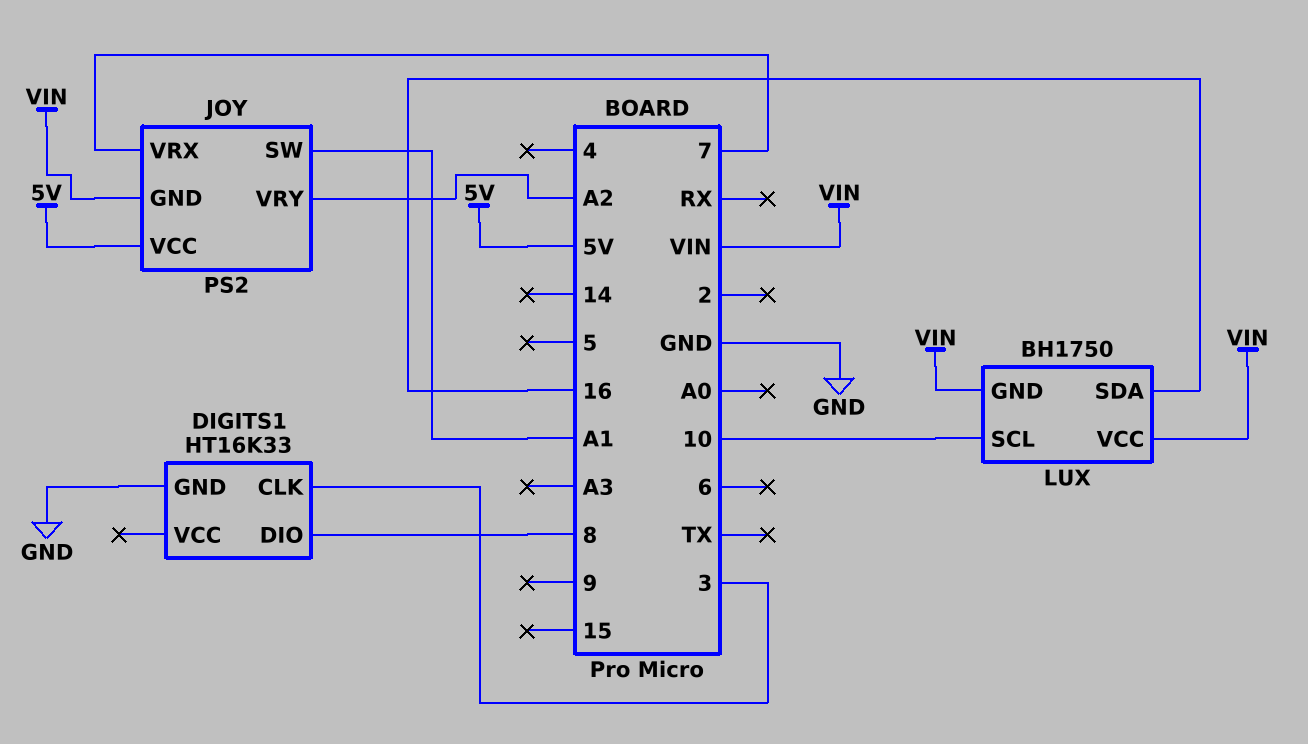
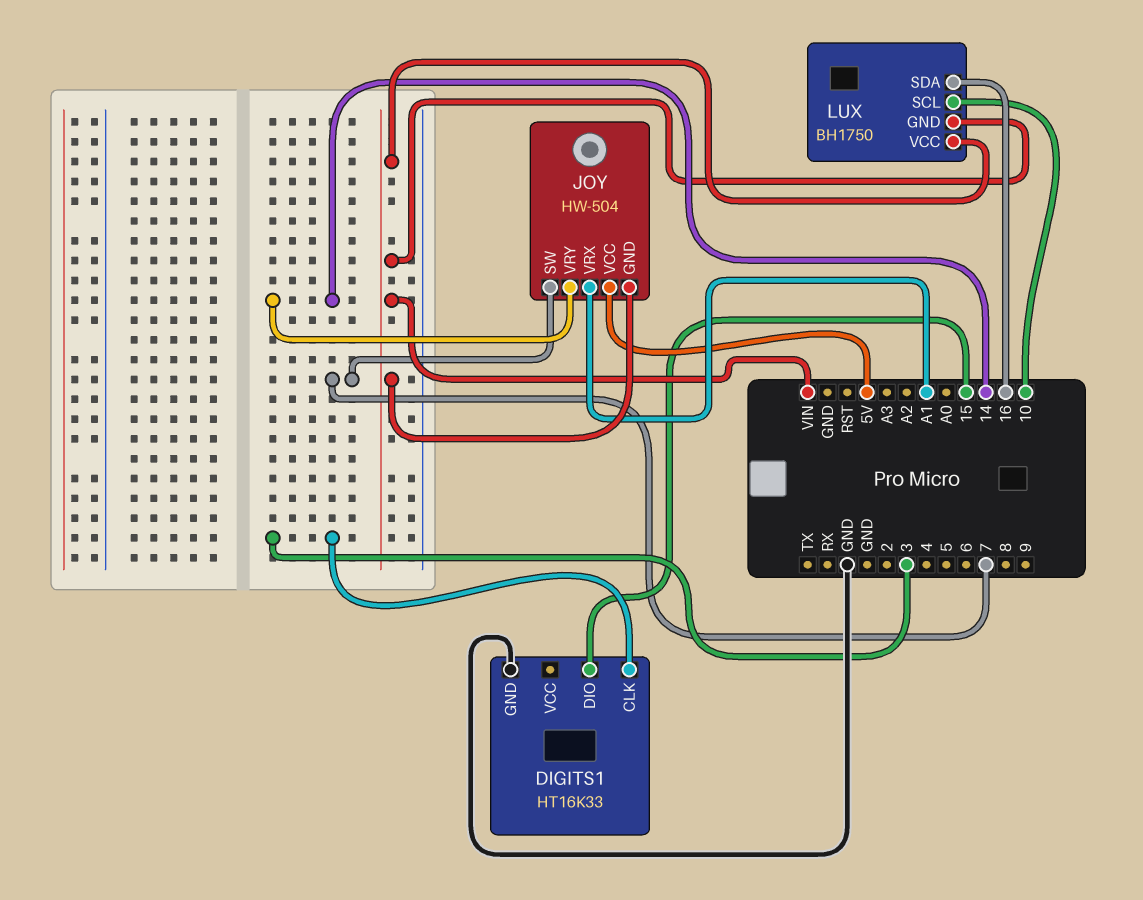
DIGITS1 pin DIO: 8 -> 15
JOY: PS2 -> HW-504
JOY pin SW: A1 -> 7
JOY pin VRX: 7 -> A1
JOY pin VRY: A2 -> 14

